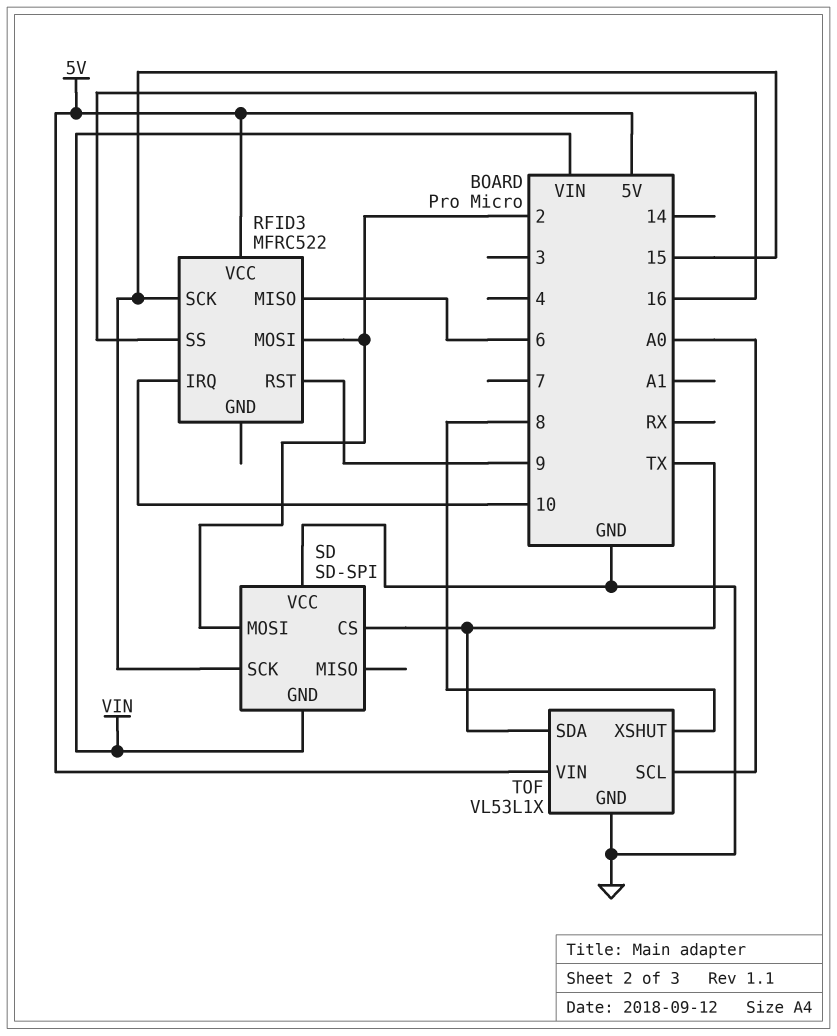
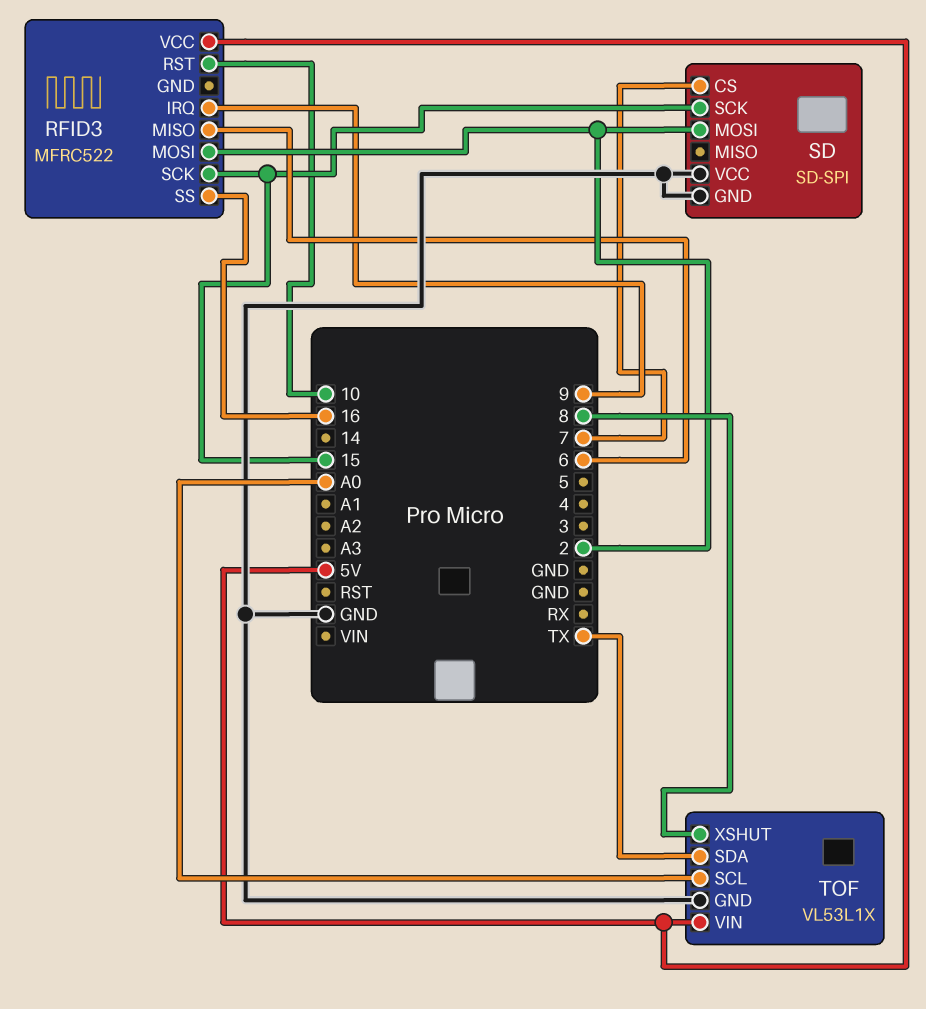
RFID3 pin IRQ: 10 -> 9
RFID3 pin RST: 9 -> 10
SD pin CS: TX -> 7
SD pin GND: VIN -> GND

